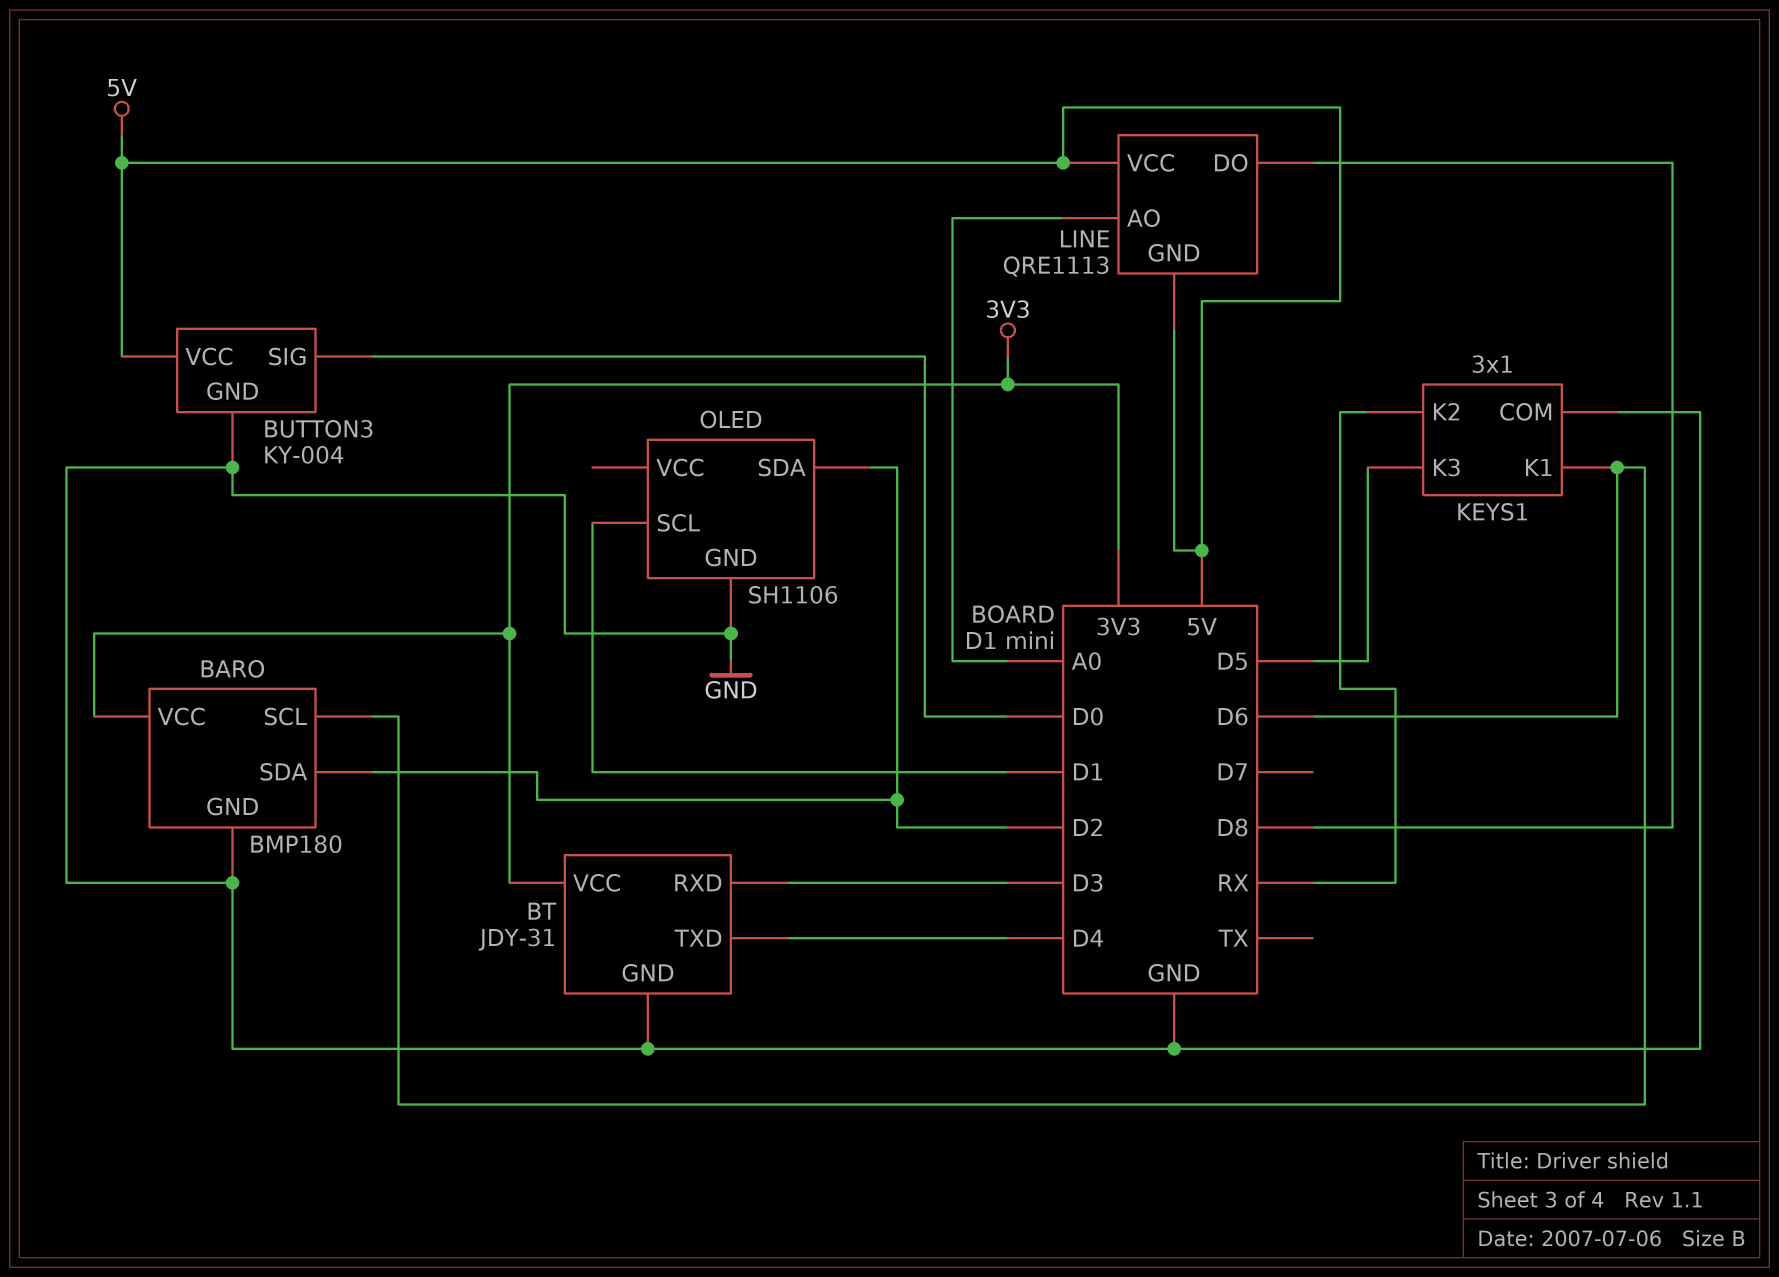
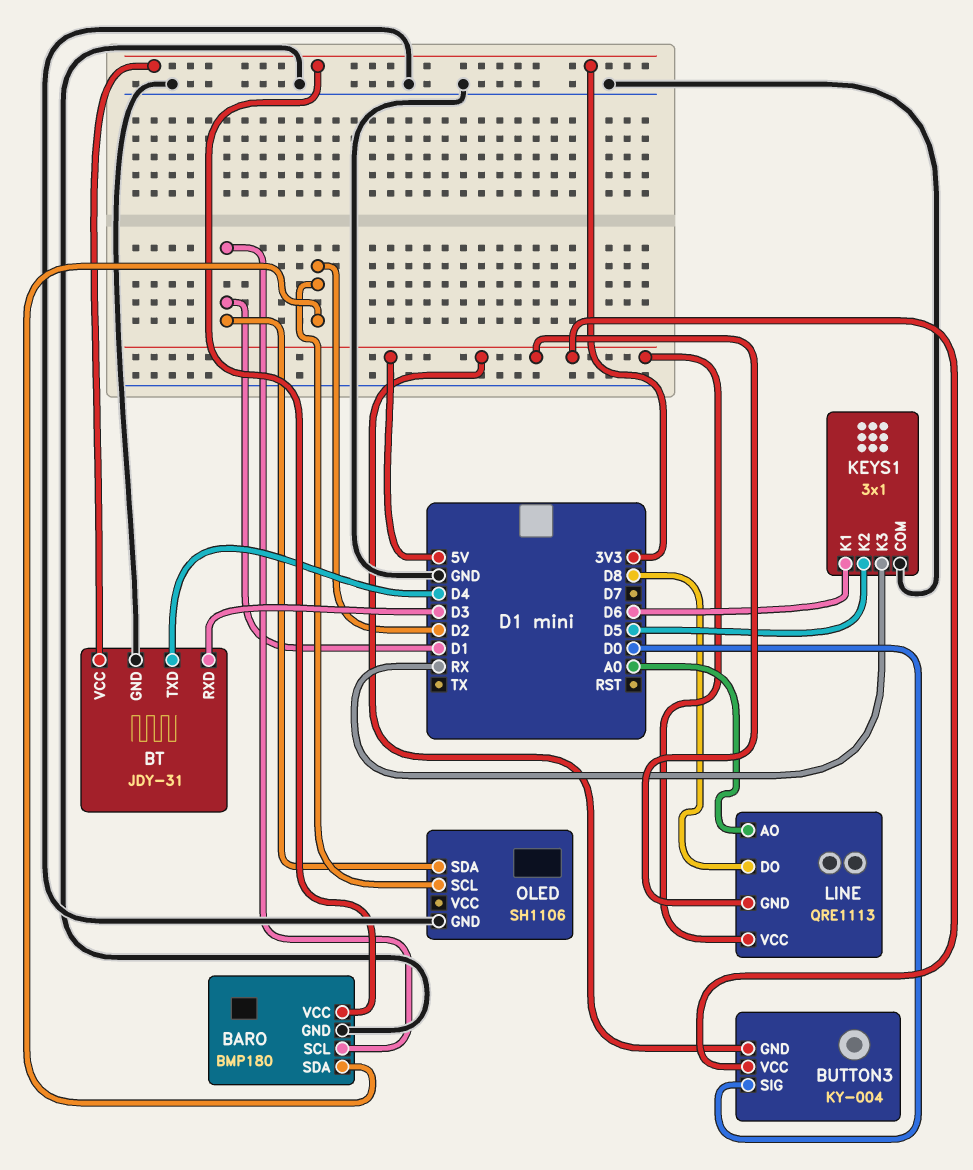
BARO pin SCL: D6 -> D1
BUTTON3 pin GND: GND -> 5V
KEYS1 pin K2: RX -> D5
KEYS1 pin K3: D5 -> RX
OLED pin SCL: D1 -> D2
OLED pin SDA: D2 -> D1

